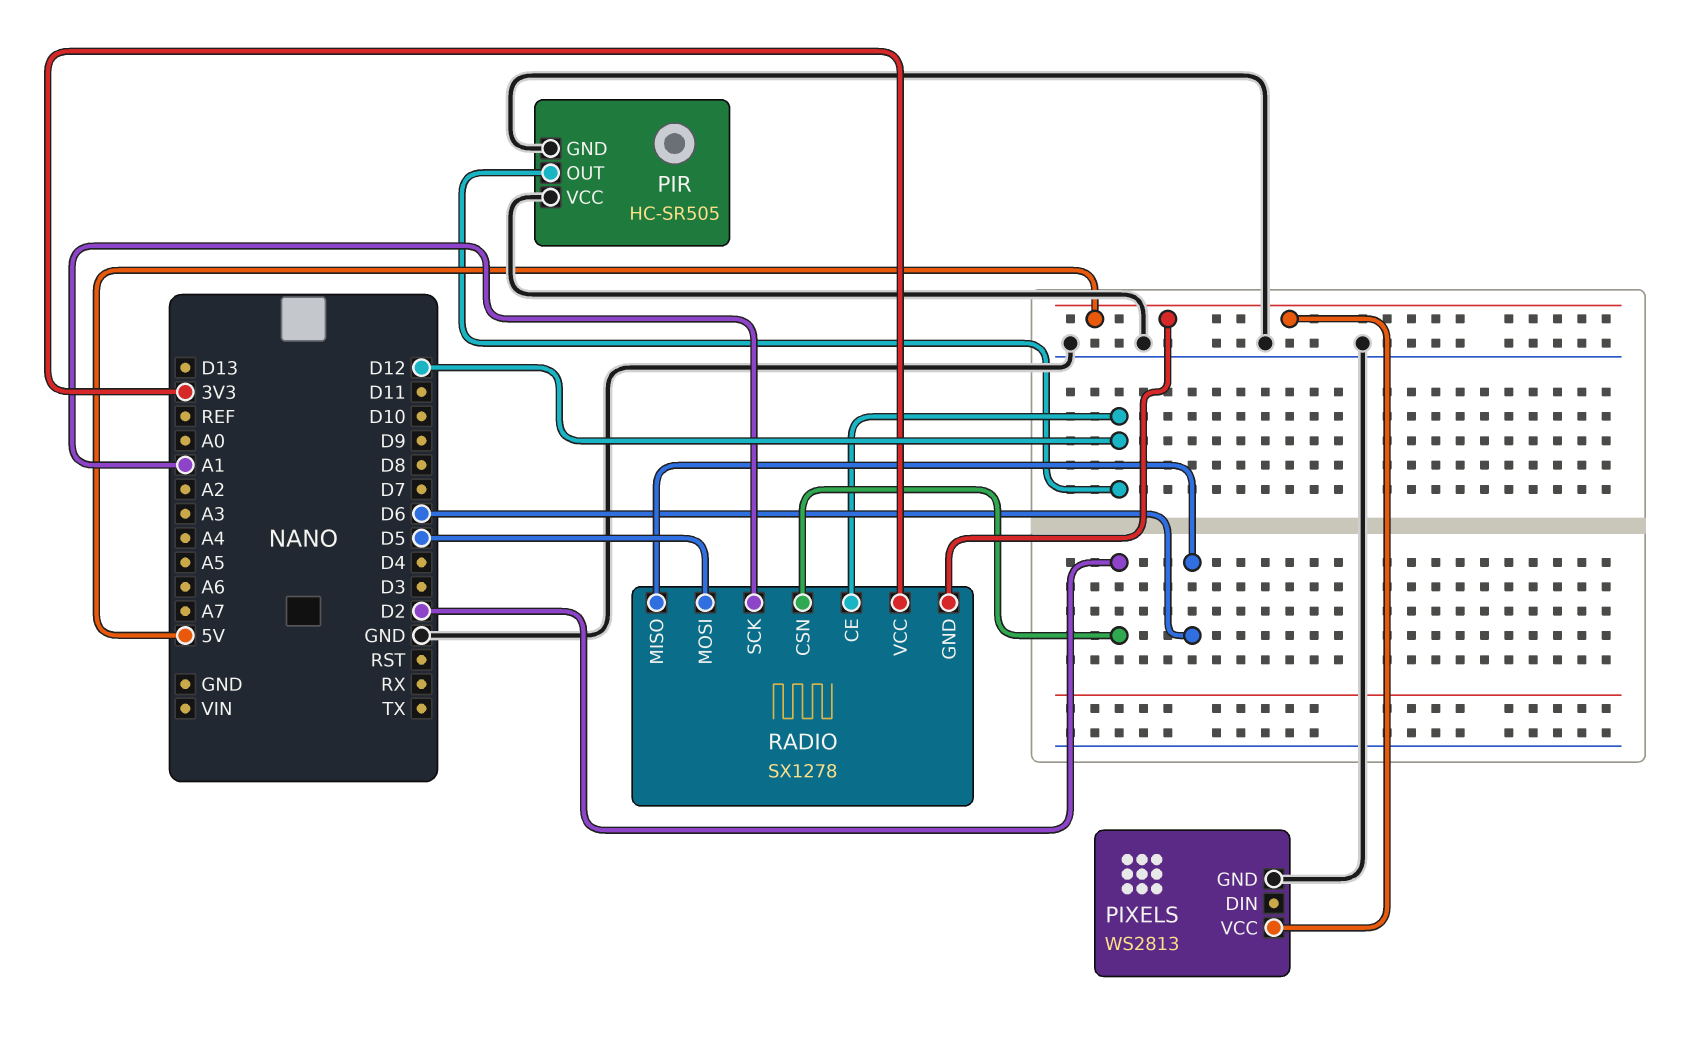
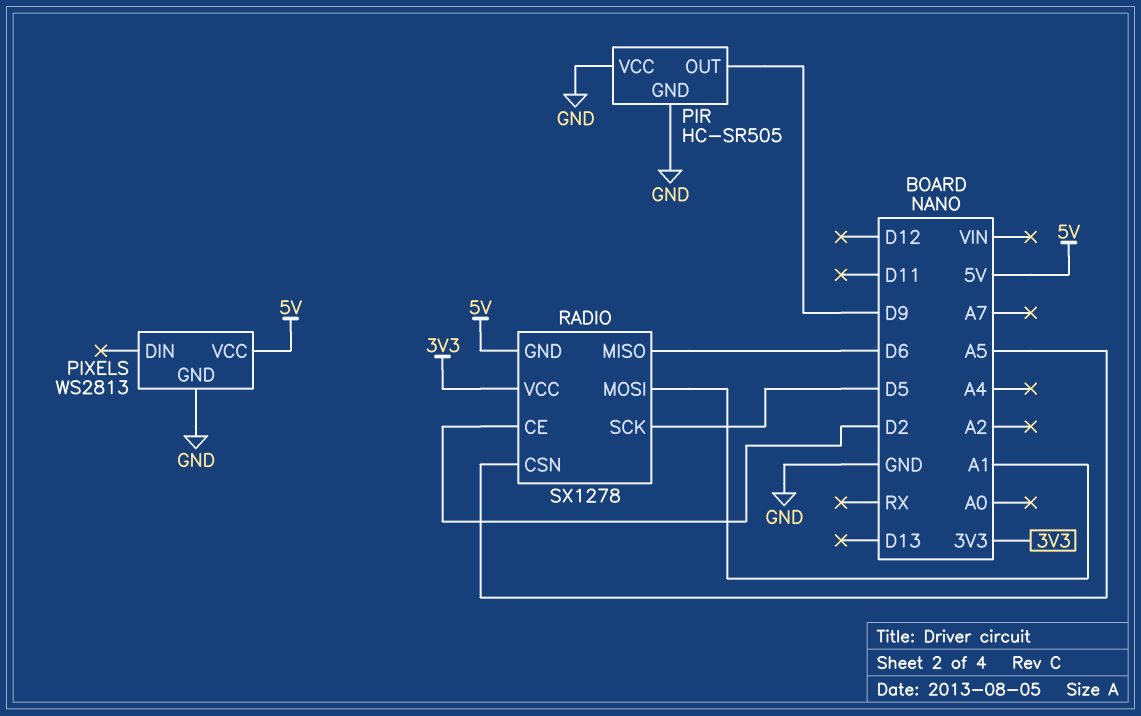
PIR pin OUT: D12 -> D9
RADIO pin CE: D12 -> D2
RADIO pin CSN: D2 -> A5
RADIO pin MOSI: D5 -> A1
RADIO pin SCK: A1 -> D5

